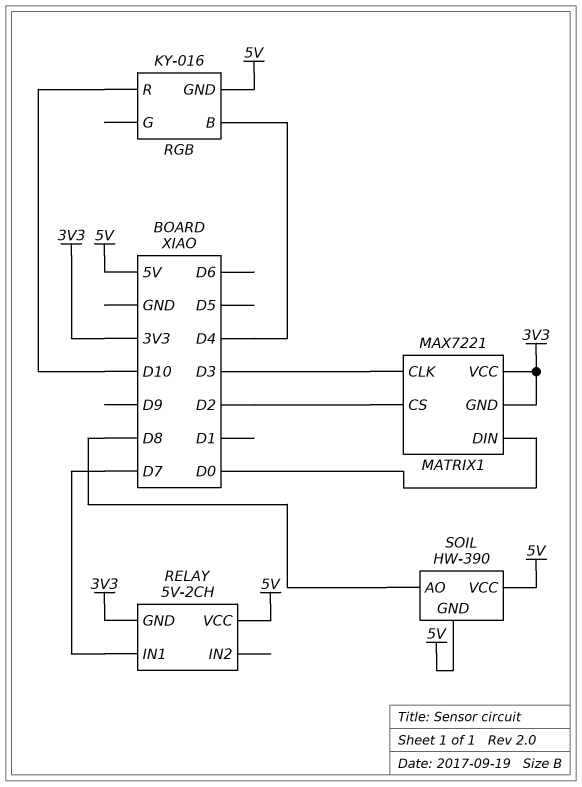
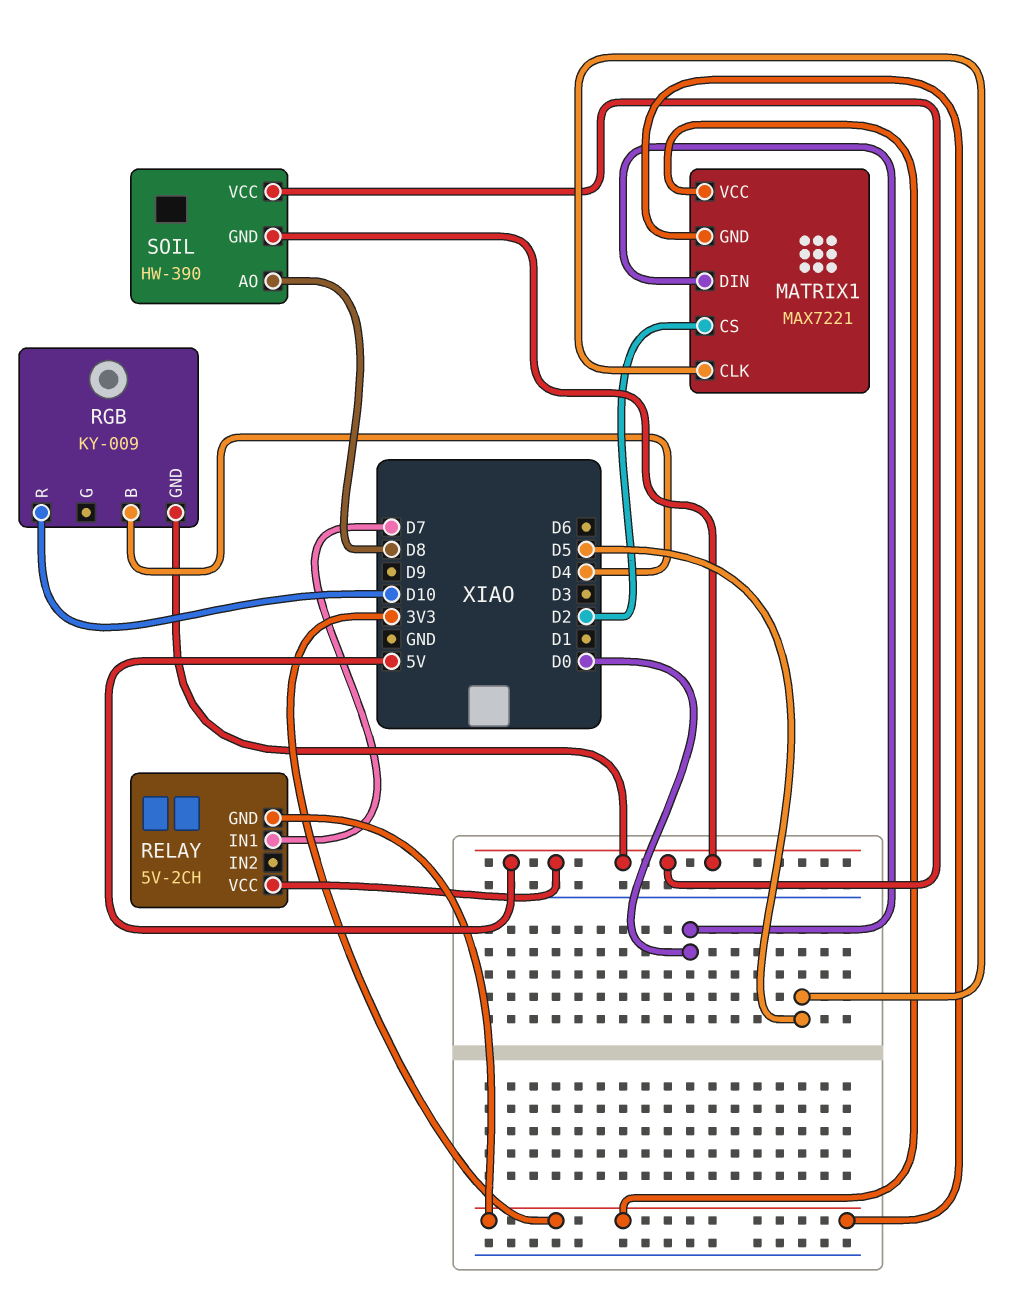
MATRIX1 pin CLK: D3 -> D5
RGB: KY-016 -> KY-009

